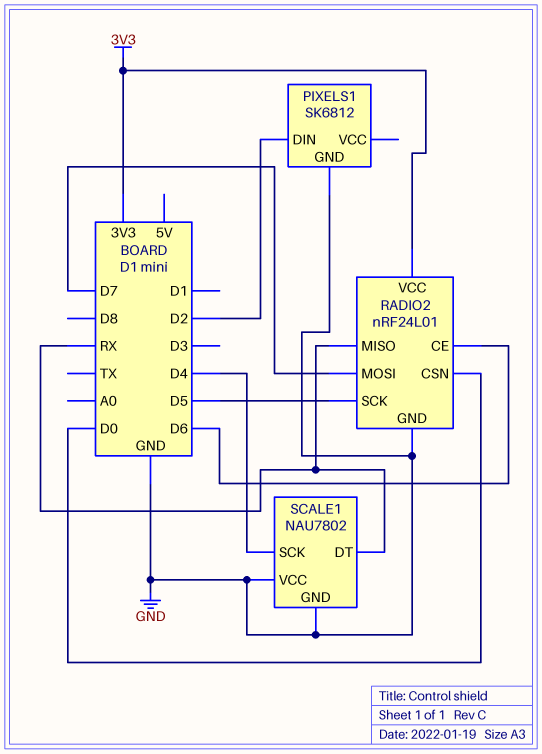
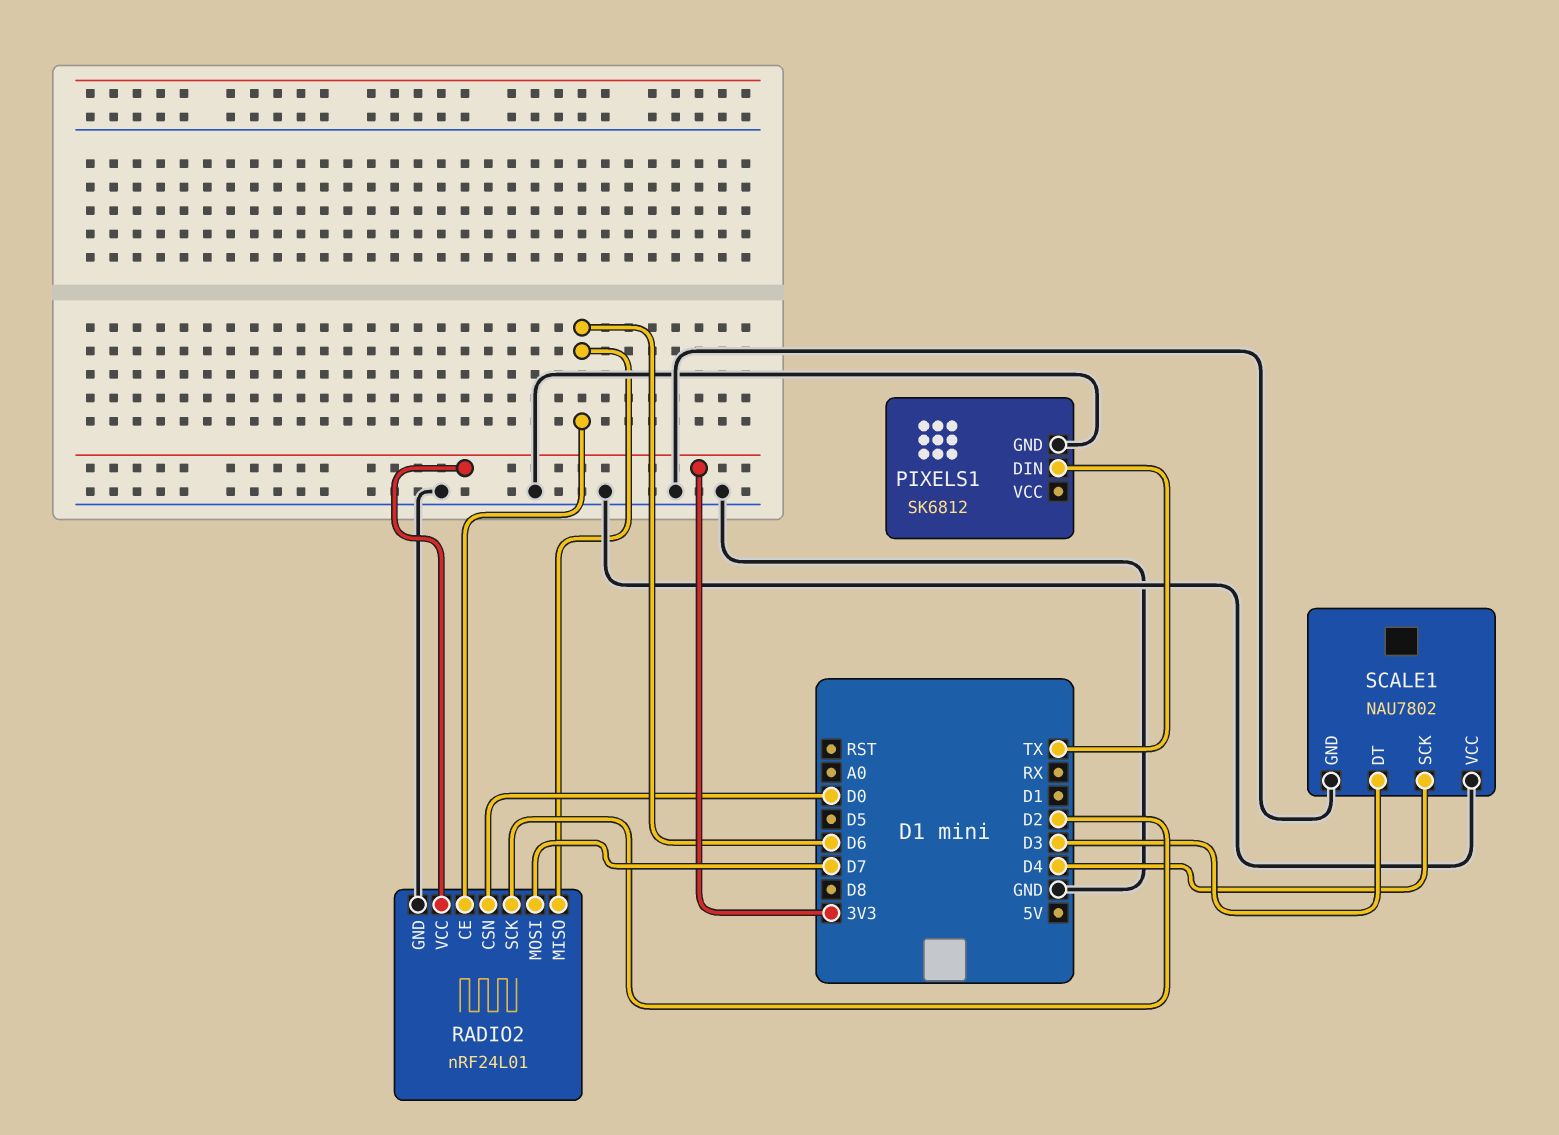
PIXELS1 pin DIN: D2 -> TX
RADIO2 pin MISO: RX -> D6
RADIO2 pin SCK: D5 -> D2
SCALE1 pin DT: RX -> D3

